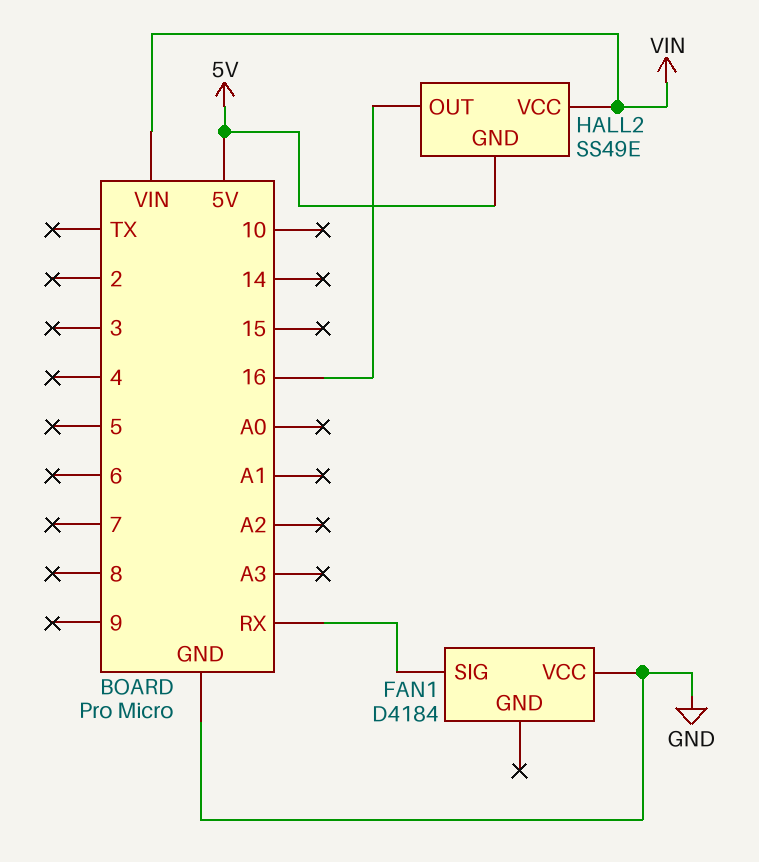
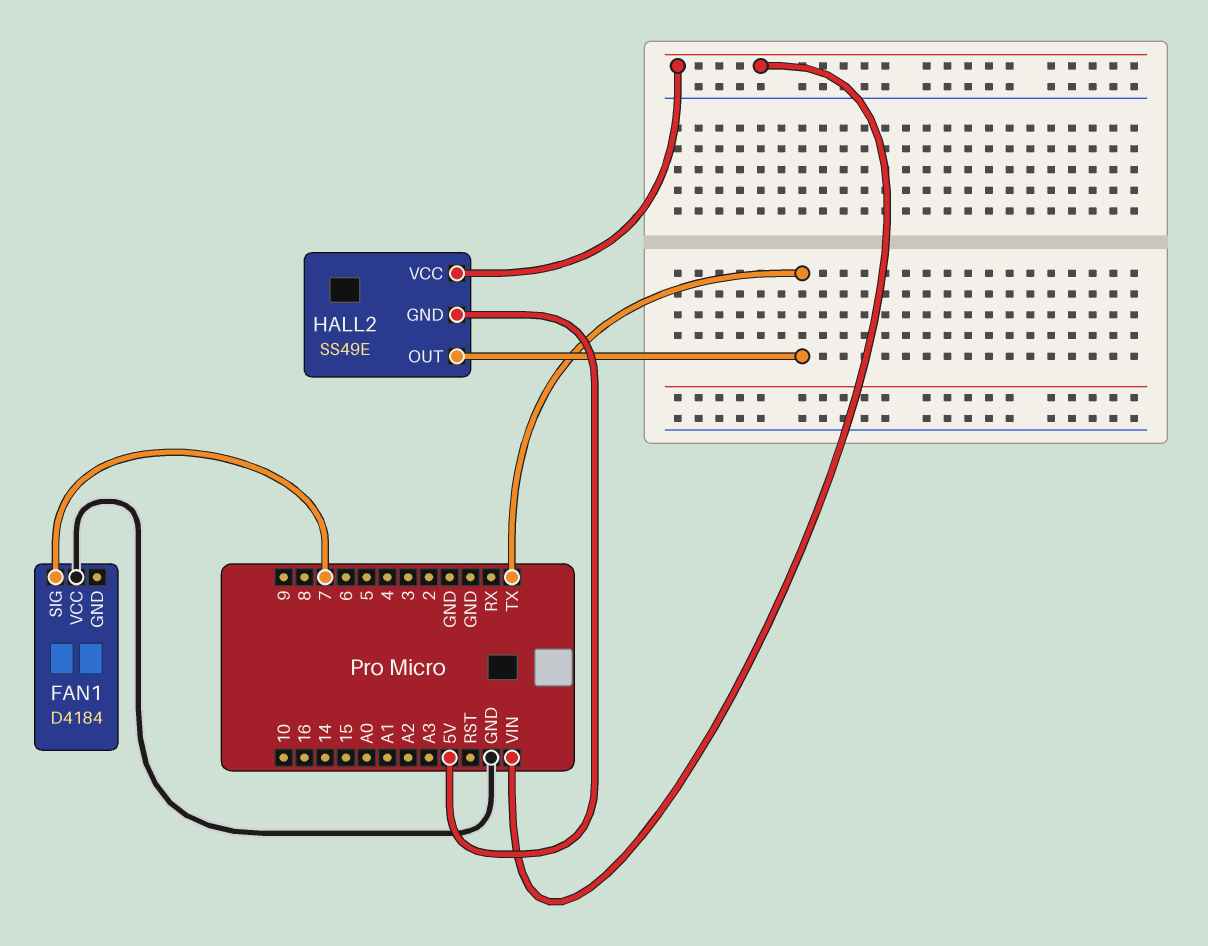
FAN1 pin SIG: RX -> 7
HALL2 pin OUT: 16 -> TX

